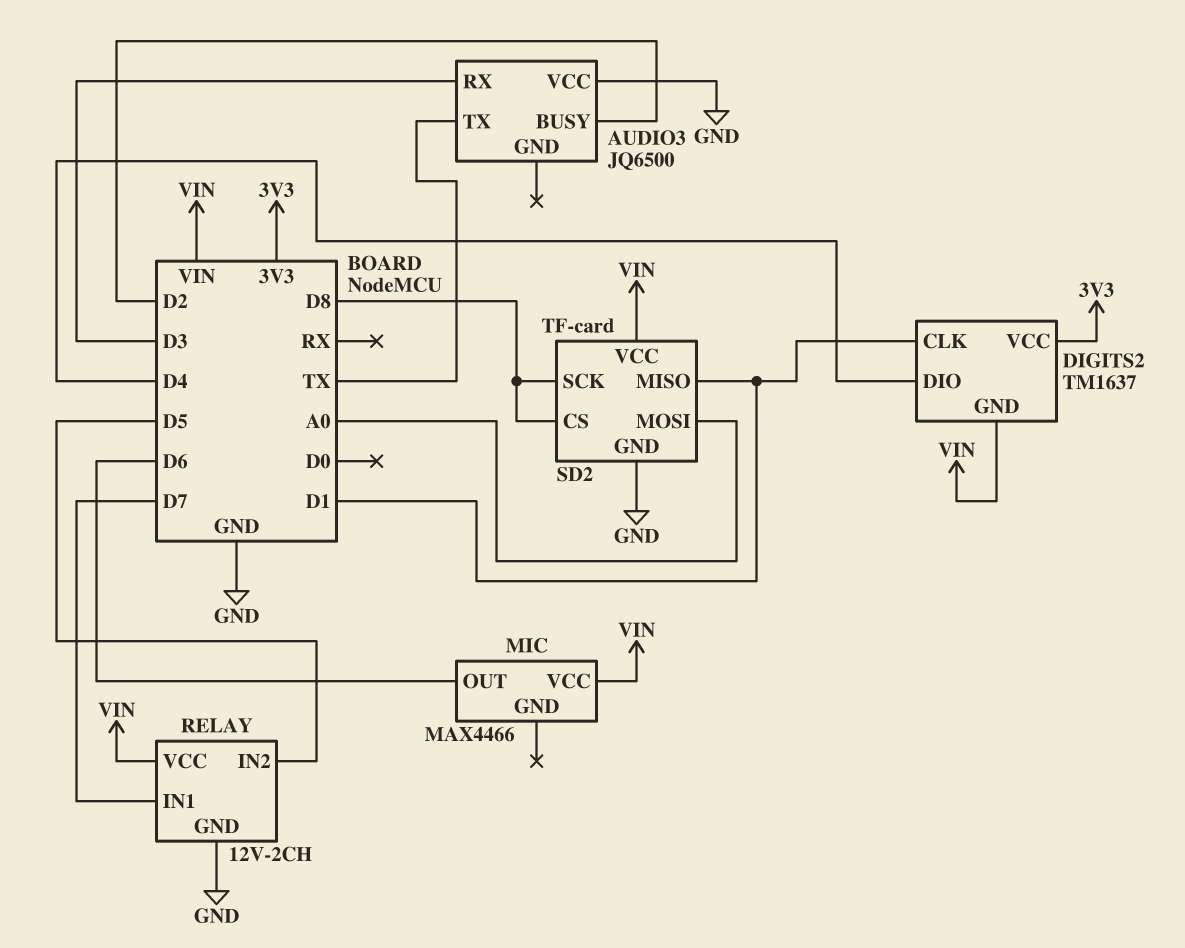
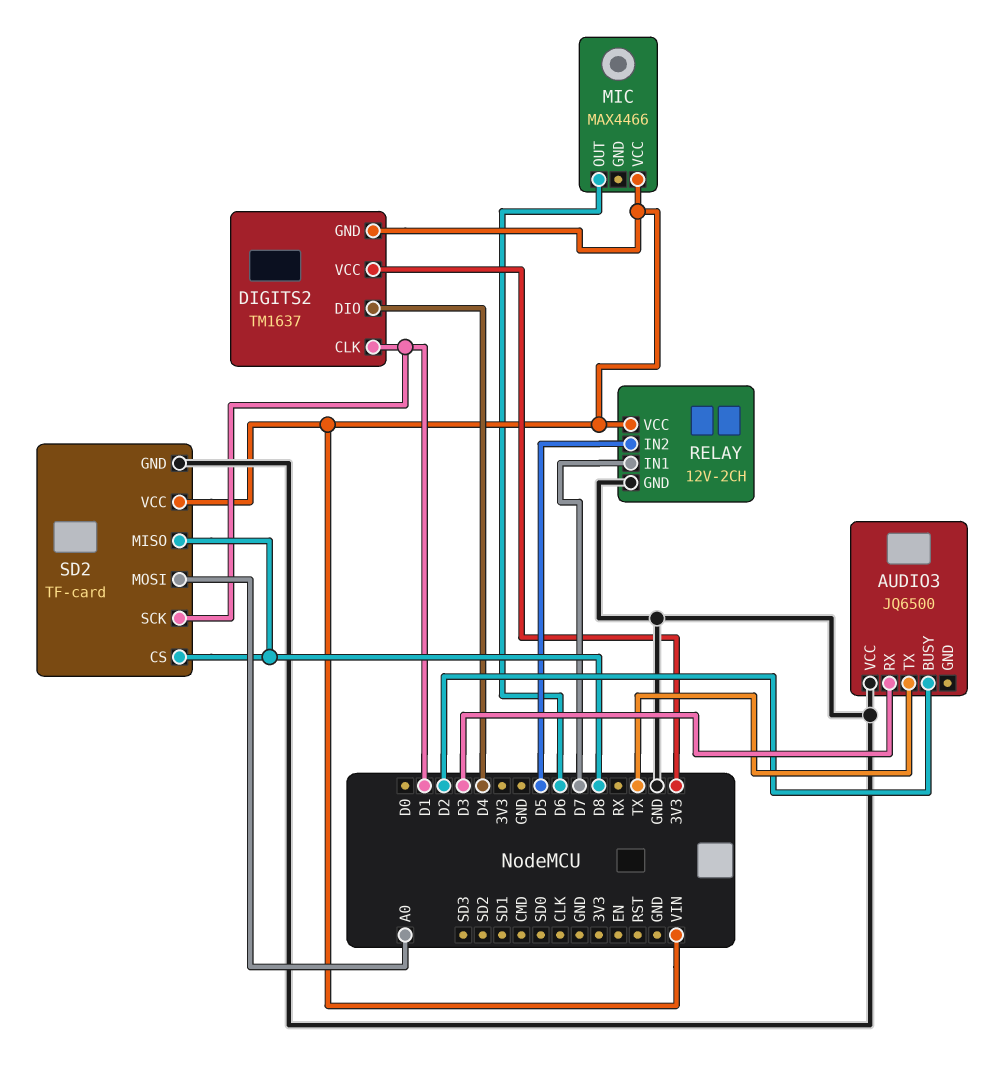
SD2 pin MISO: D1 -> D8
SD2 pin SCK: D8 -> D1

